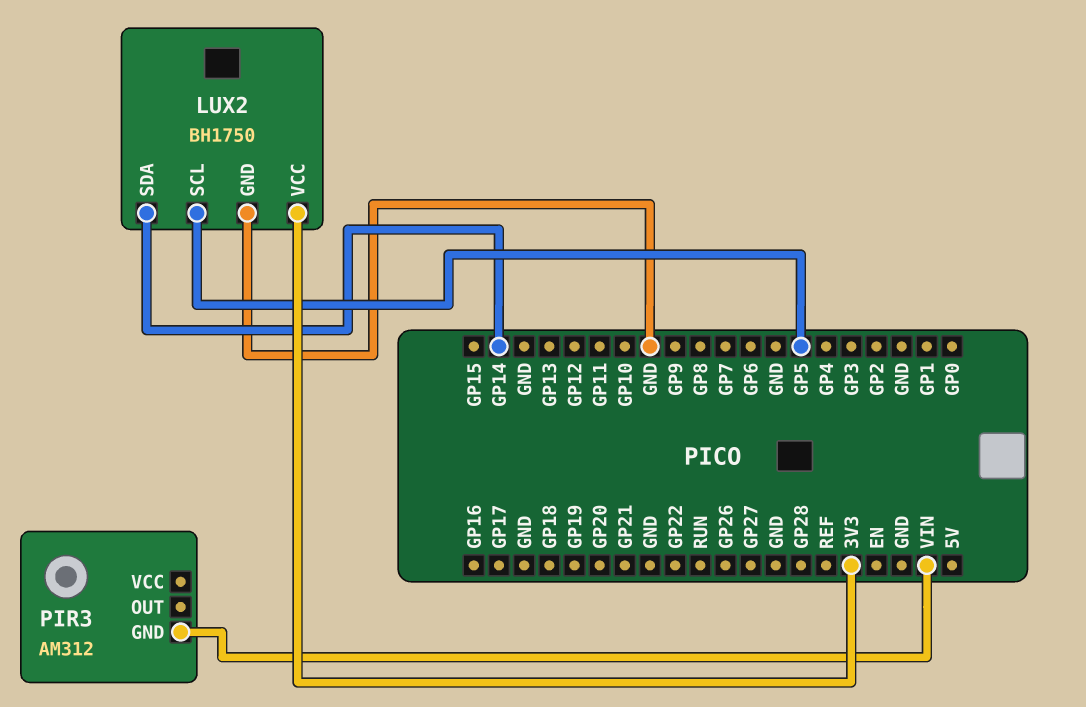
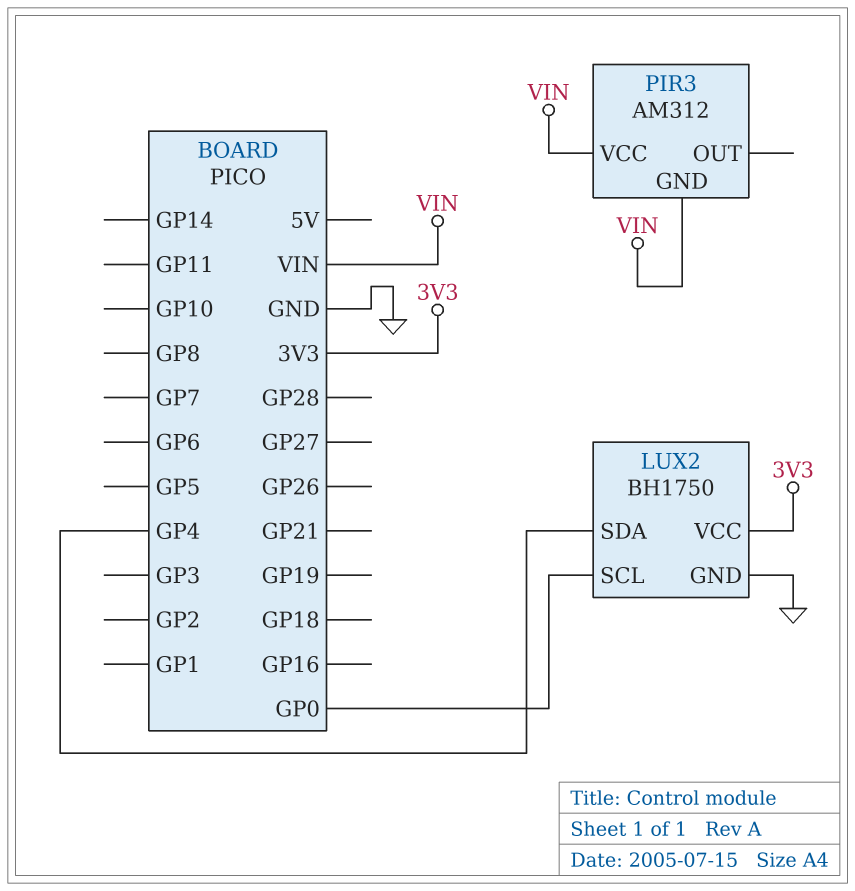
LUX2 pin SCL: GP5 -> GP0
LUX2 pin SDA: GP14 -> GP4
PIR3 pin VCC: none -> VIN

